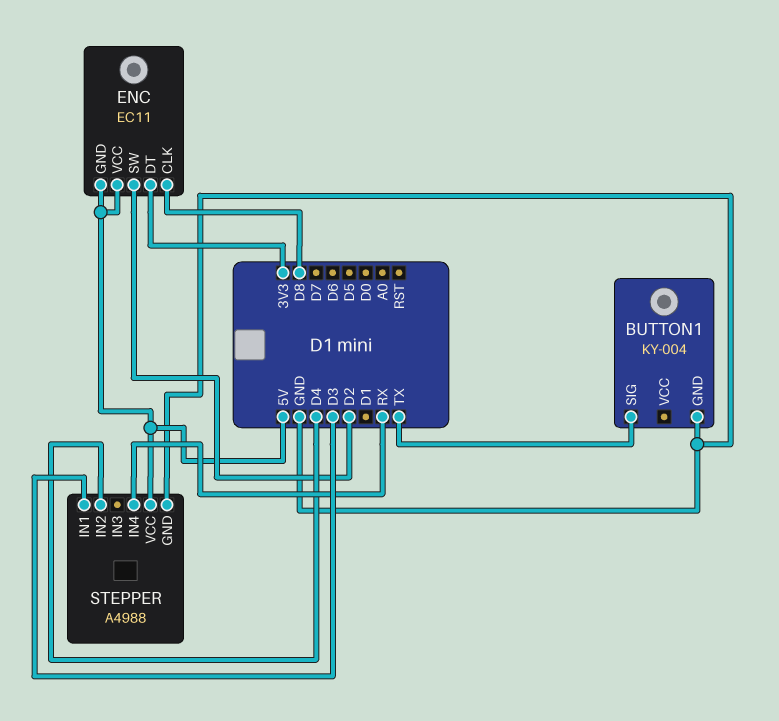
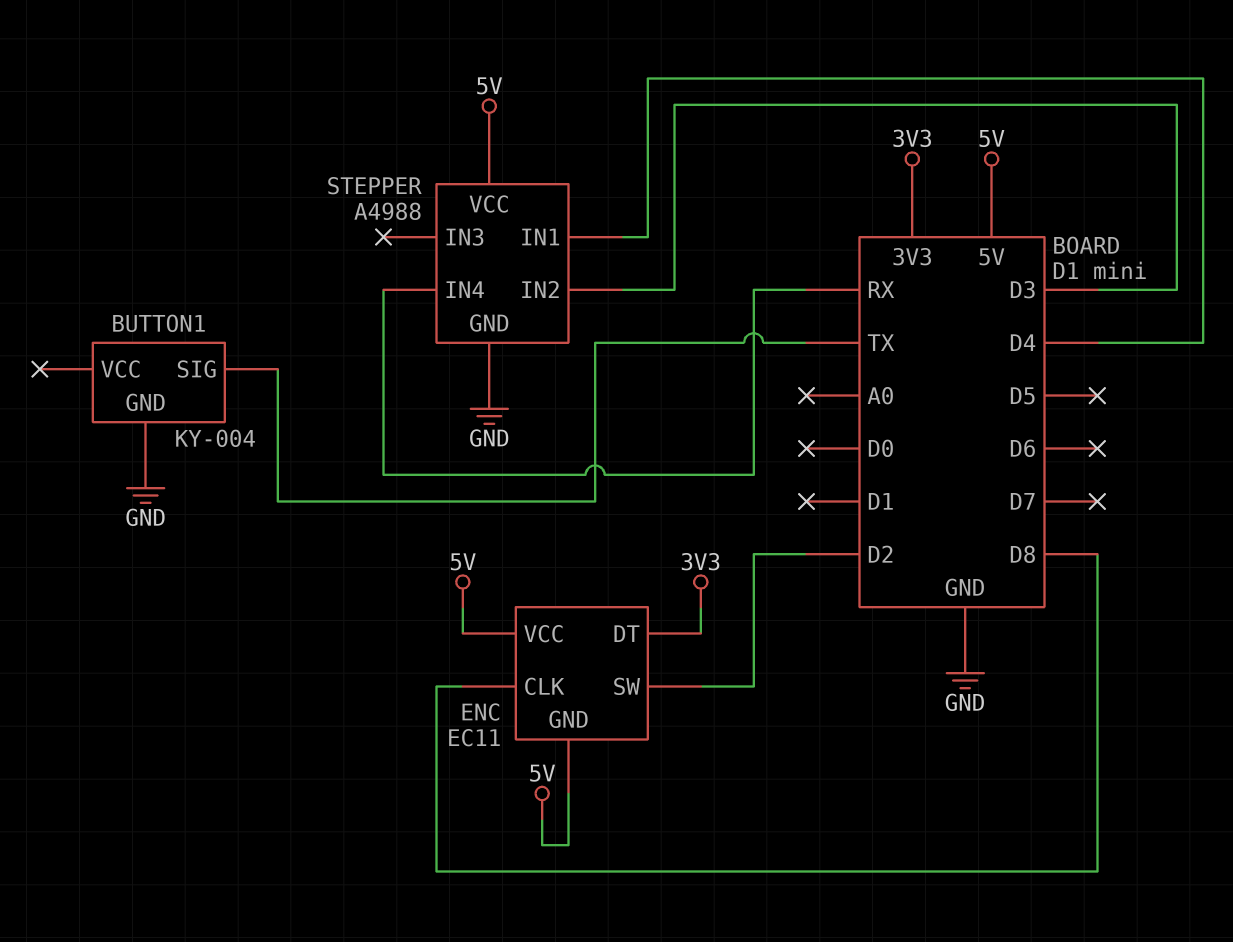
STEPPER pin IN1: D3 -> D4
STEPPER pin IN2: D4 -> D3

